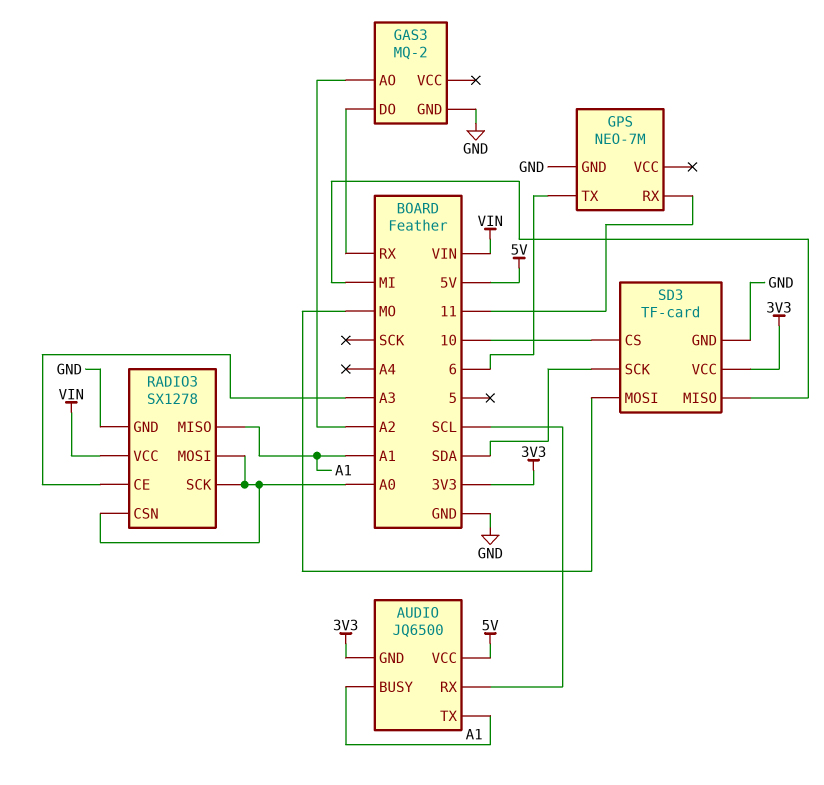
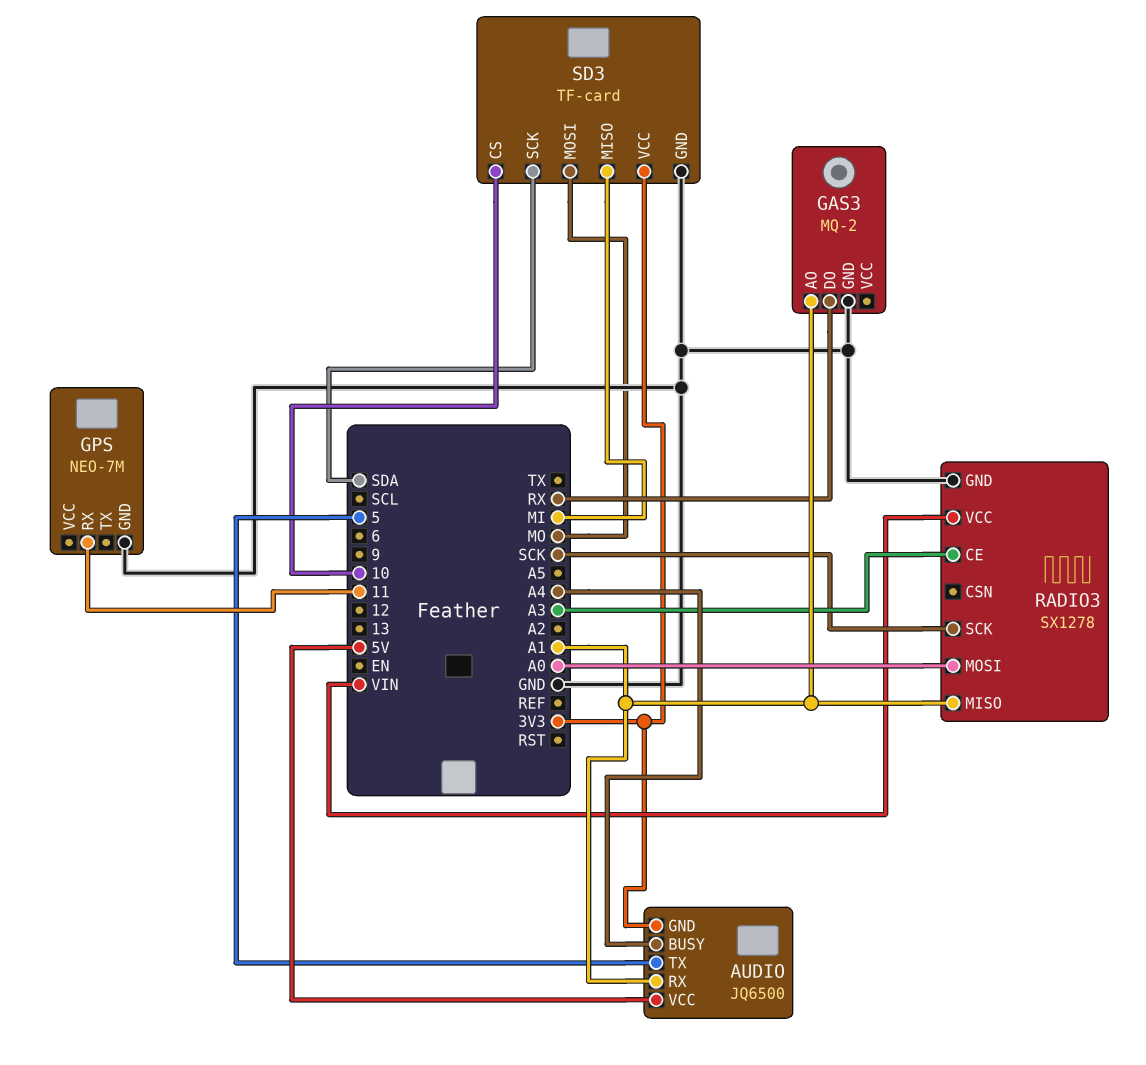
AUDIO pin BUSY: A1 -> A4
AUDIO pin RX: SCL -> A1
AUDIO pin TX: A1 -> 5
GAS3 pin AO: A2 -> A1
GPS pin TX: 6 -> none
RADIO3 pin CSN: A0 -> none
RADIO3 pin SCK: A0 -> SCK

